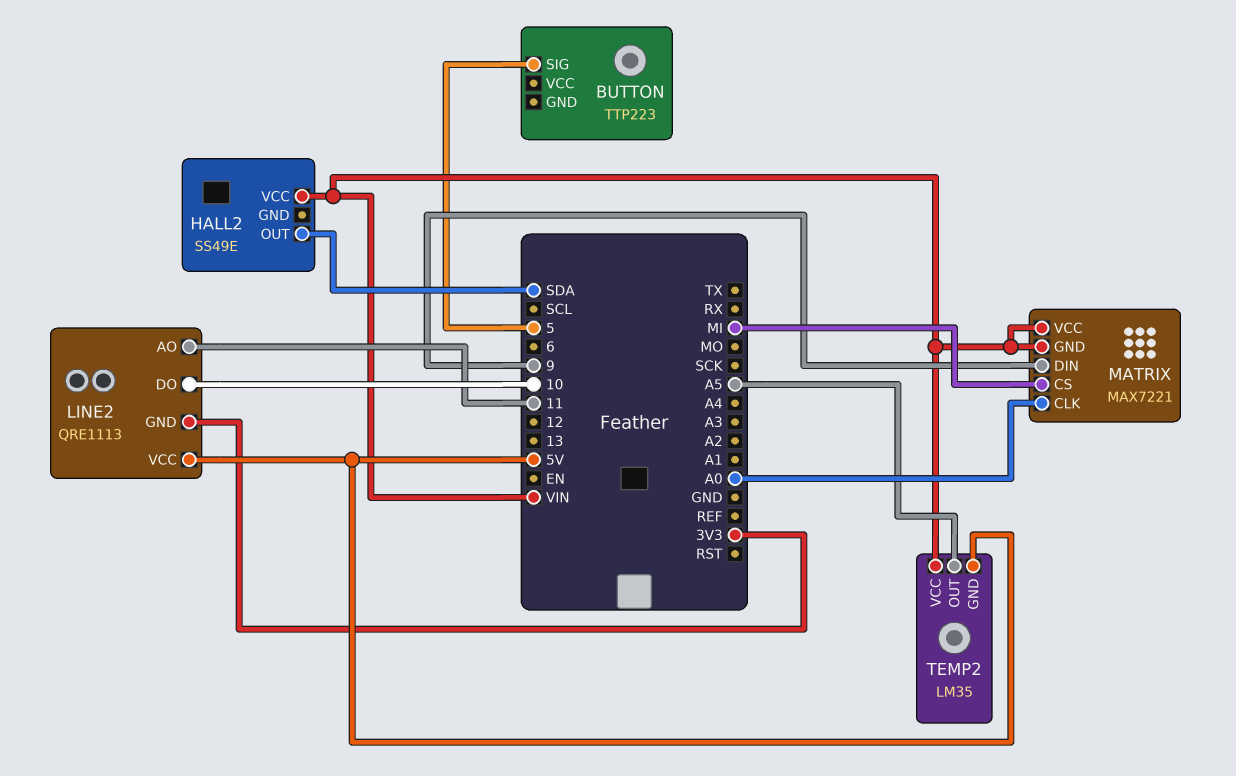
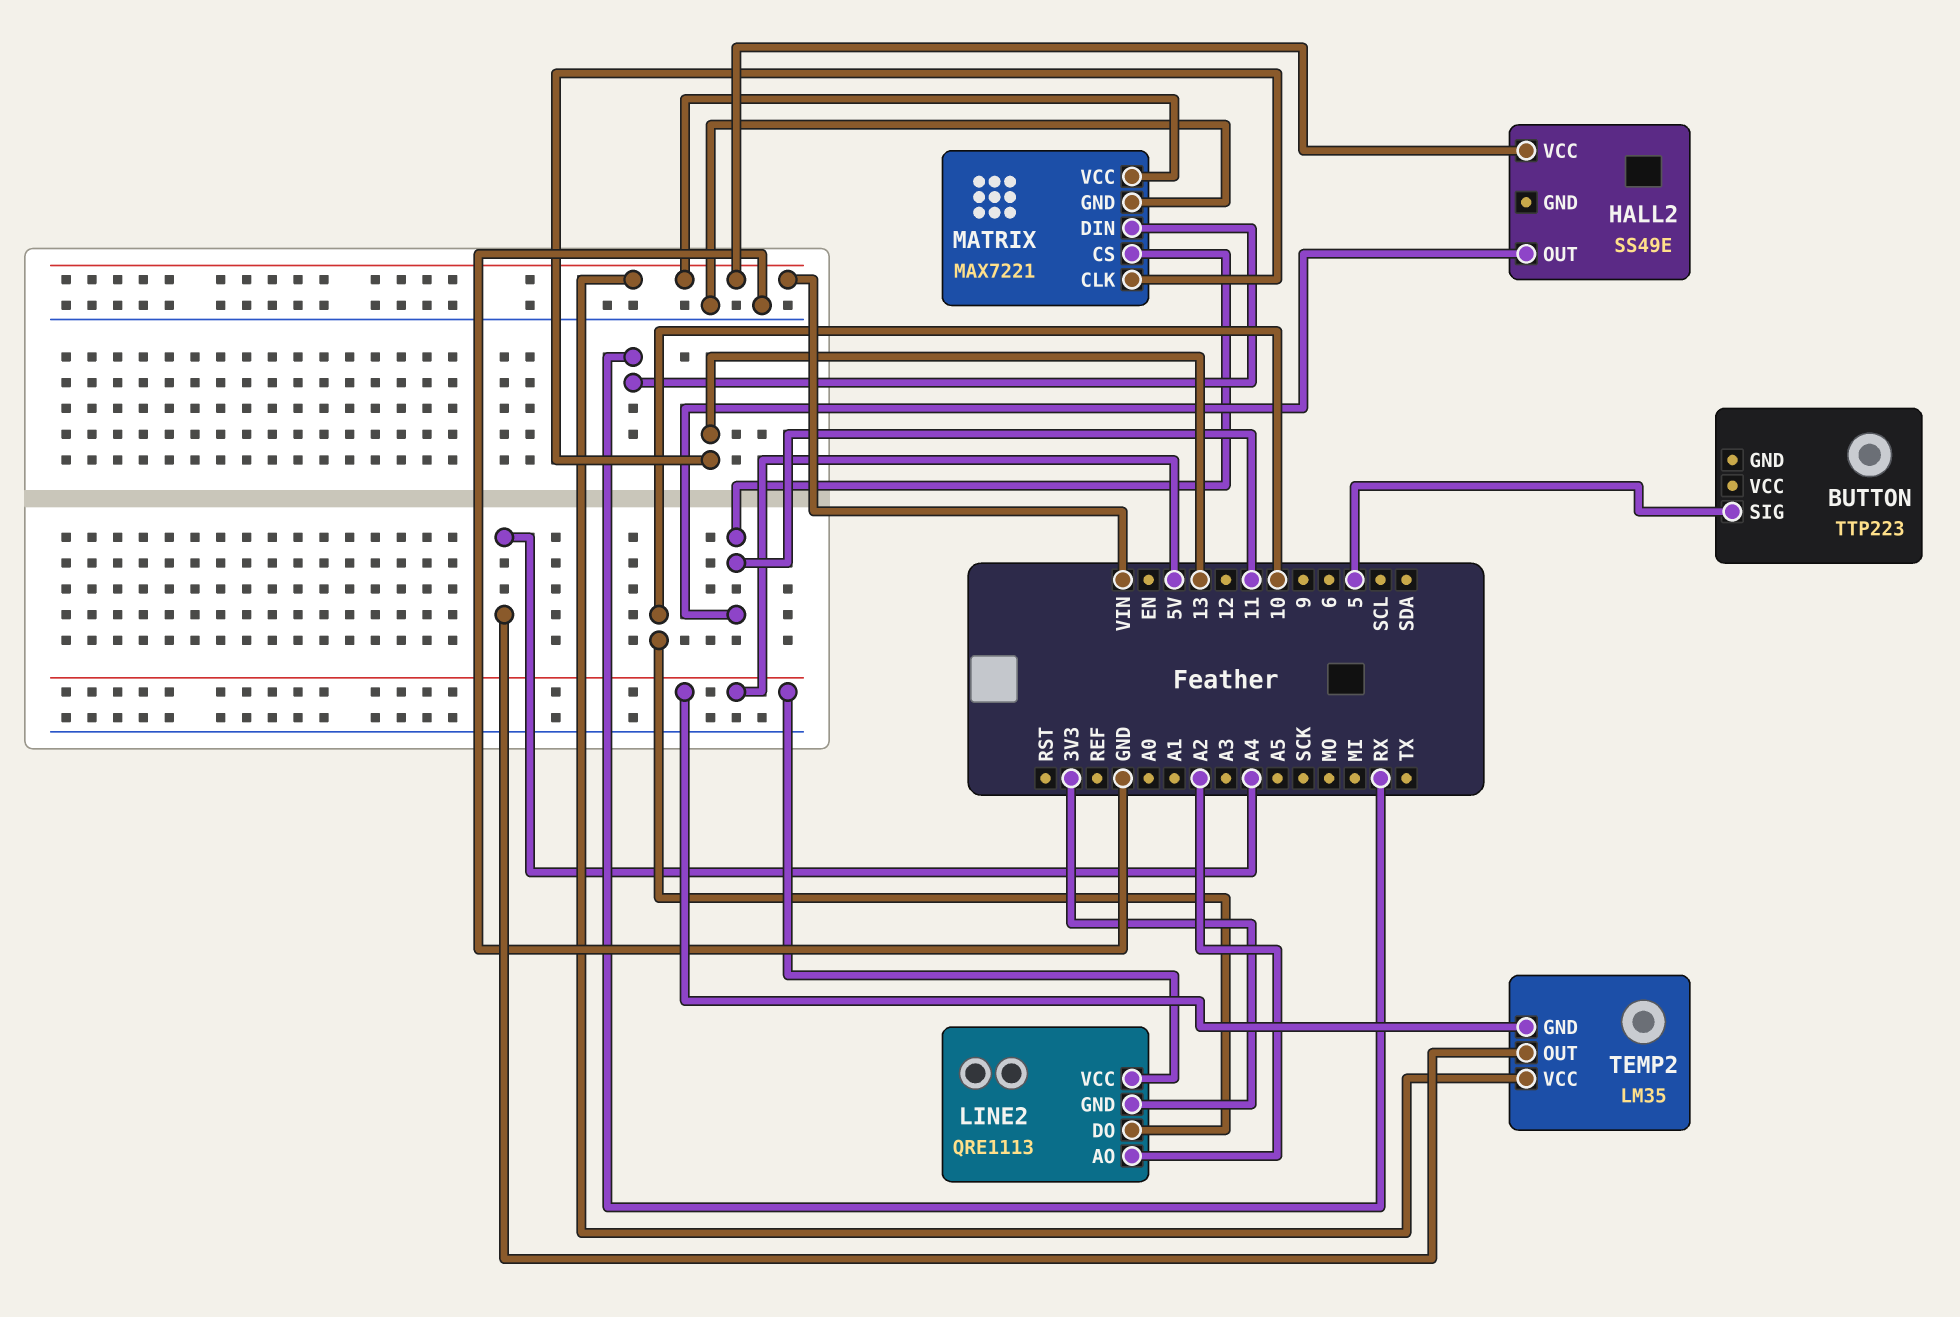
HALL2 pin OUT: SDA -> 11
LINE2 pin AO: 11 -> A2
MATRIX pin CLK: A0 -> 13
MATRIX pin CS: MI -> 11
MATRIX pin DIN: 9 -> RX
MATRIX pin GND: VIN -> GND
TEMP2 pin OUT: A5 -> A4

